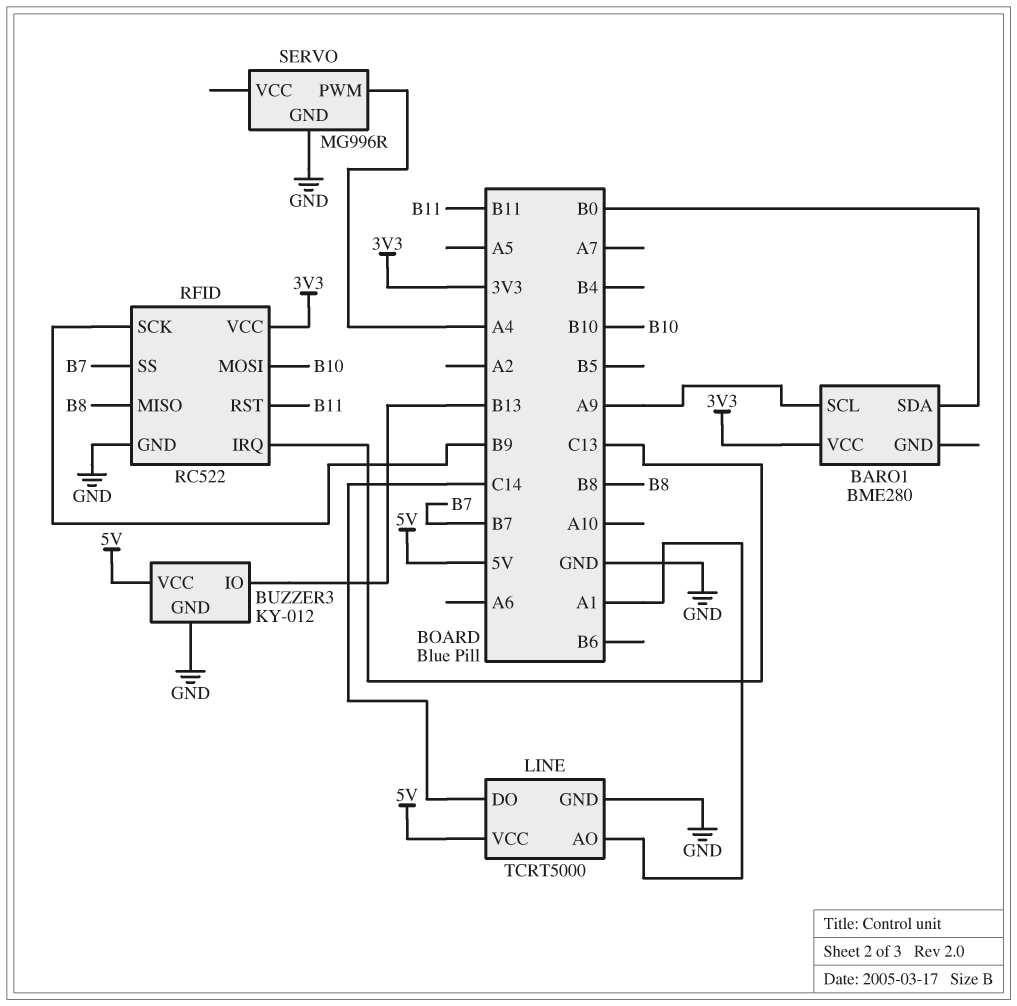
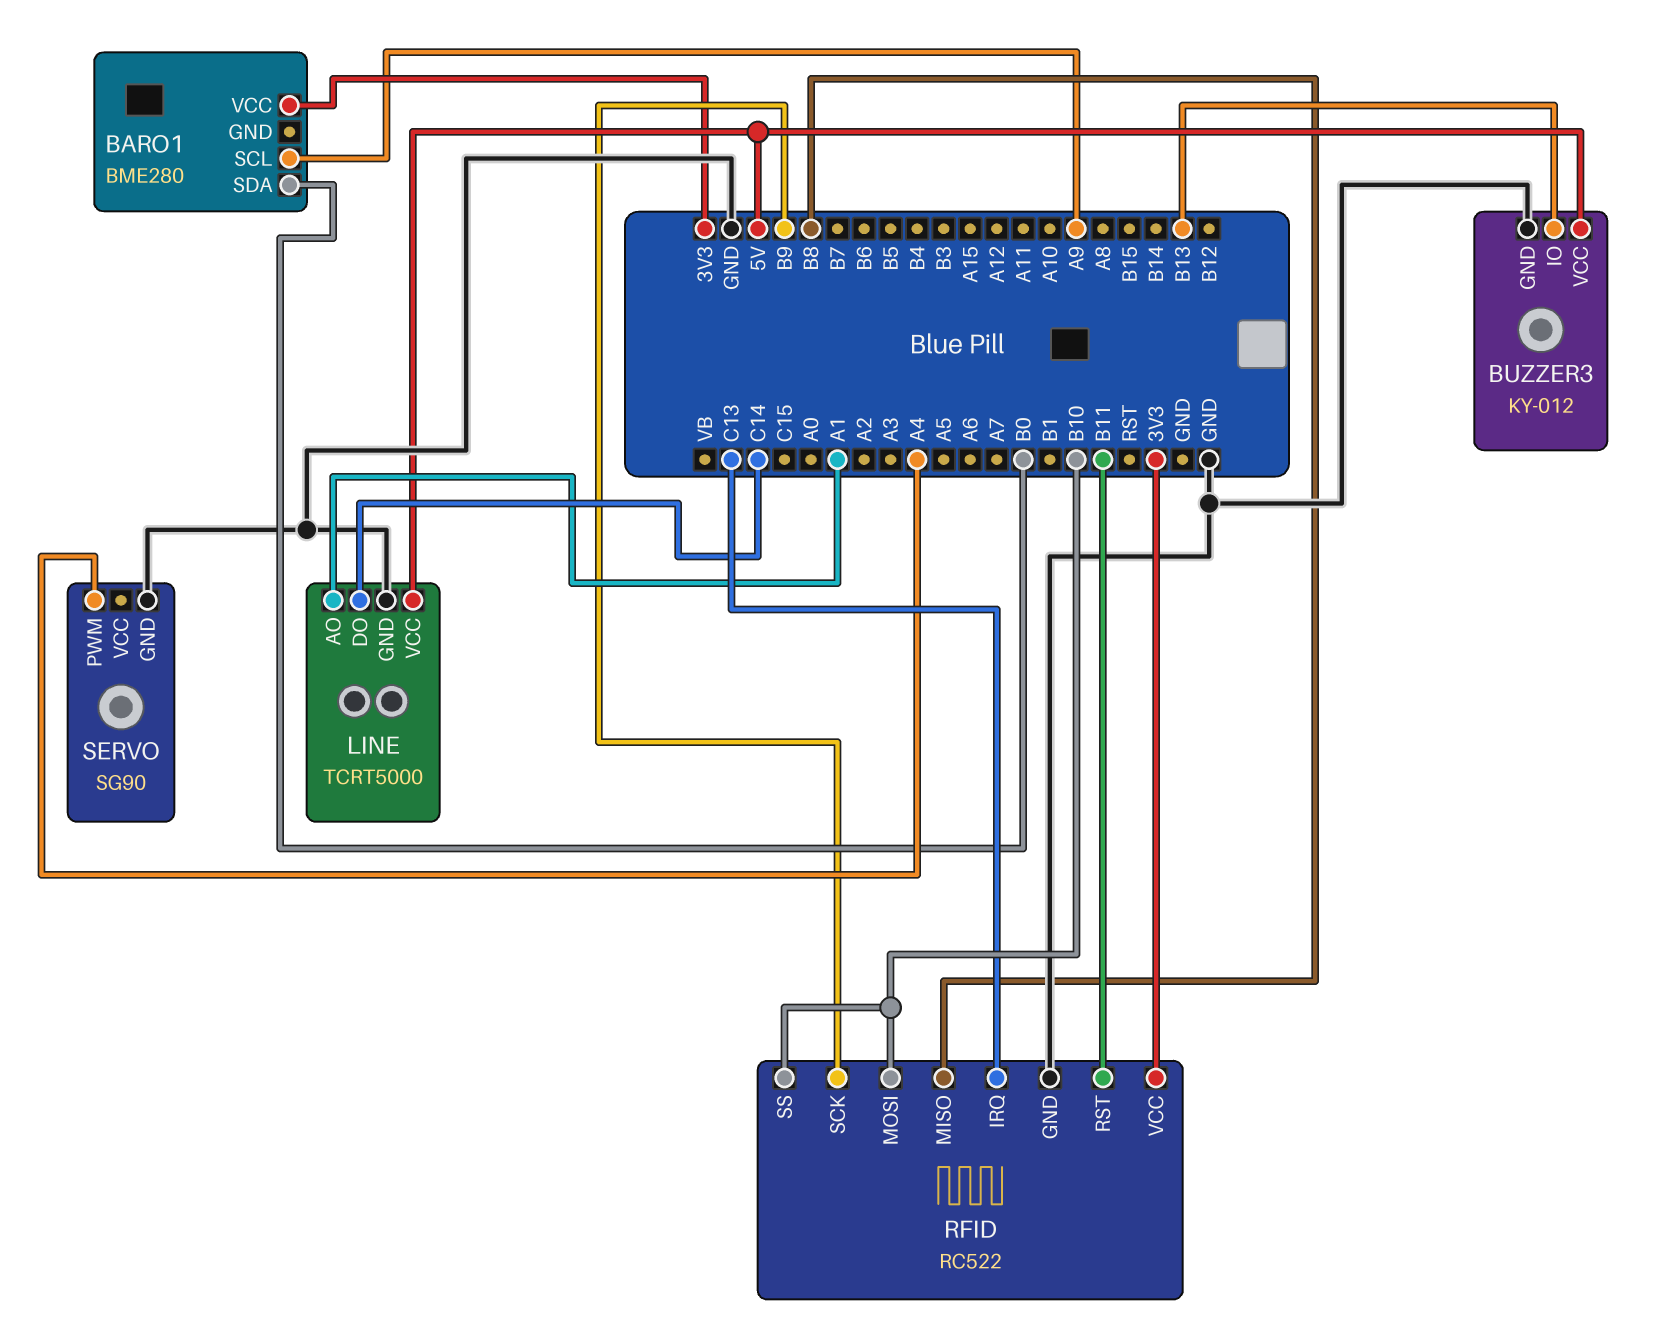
RFID pin SS: B7 -> B10
SERVO: MG996R -> SG90

